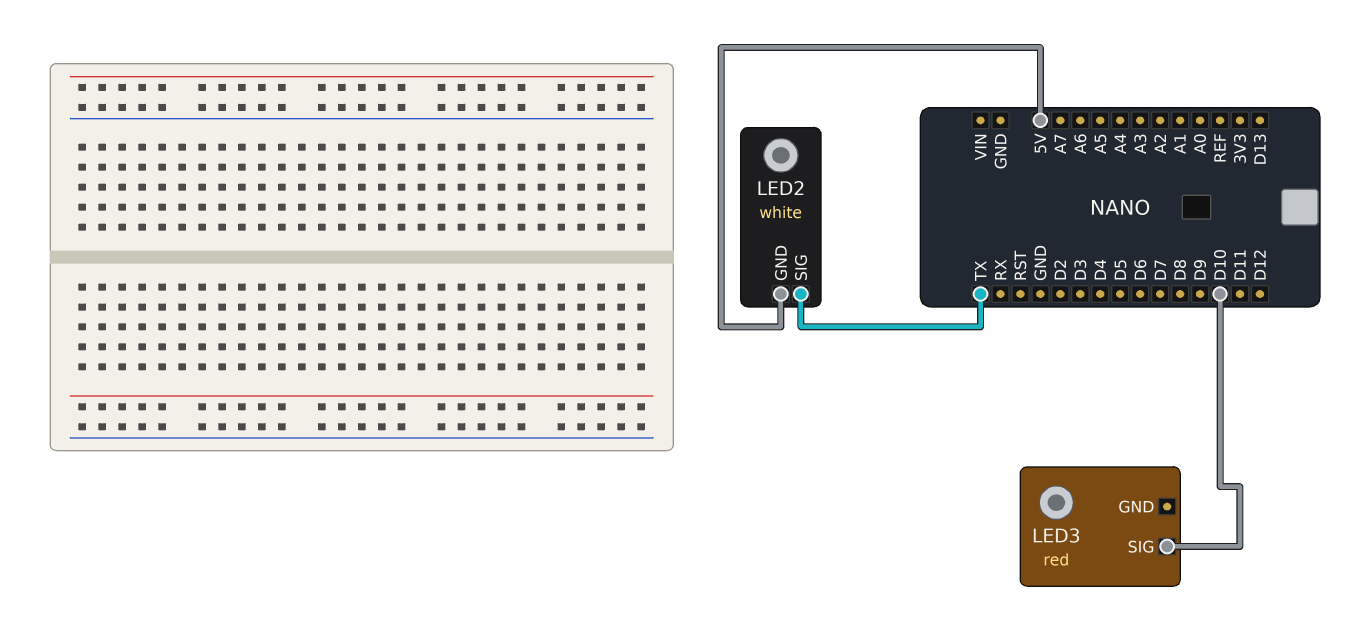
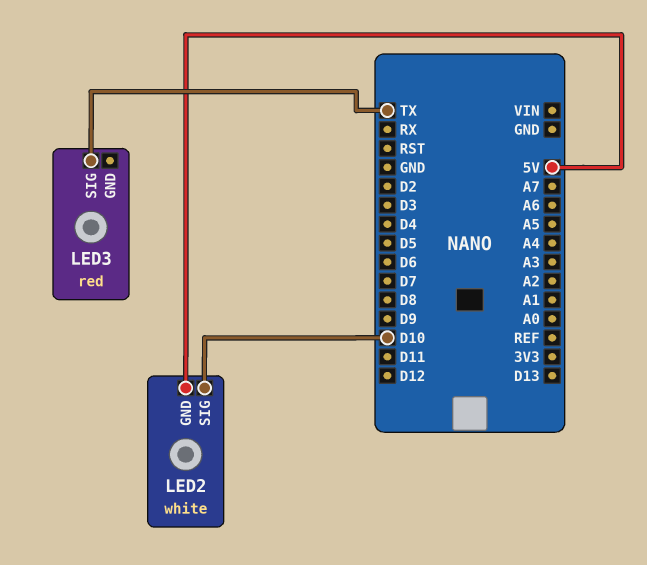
LED2 pin SIG: TX -> D10
LED3 pin SIG: D10 -> TX

